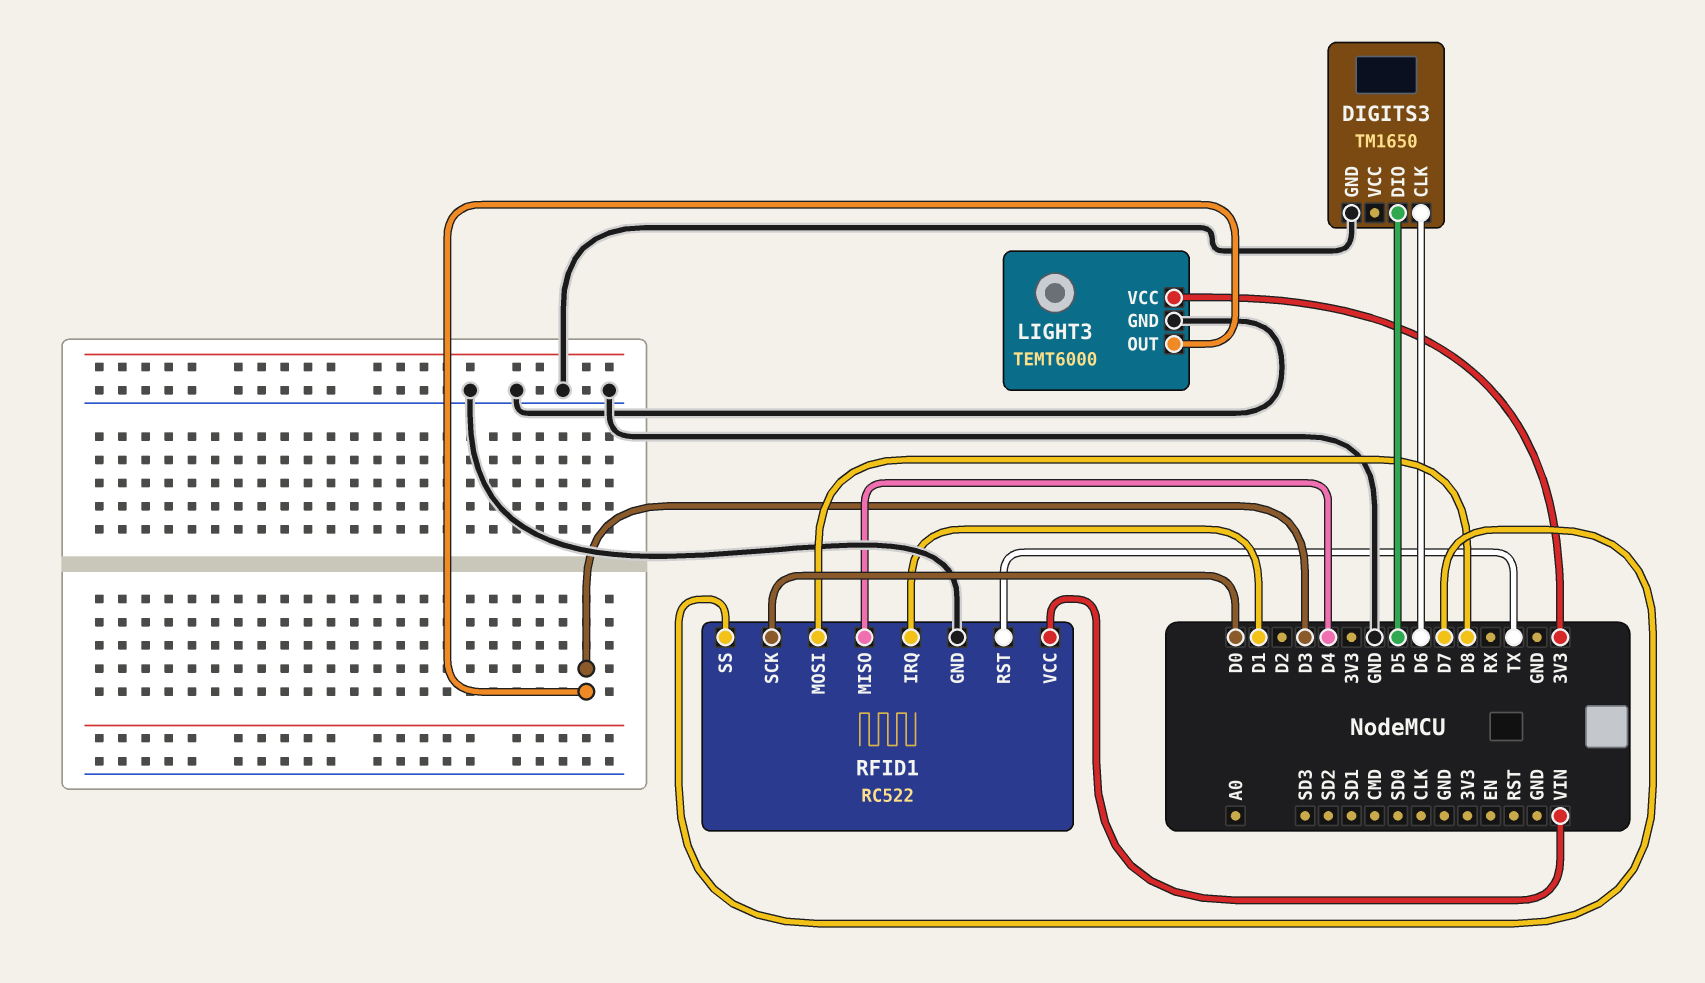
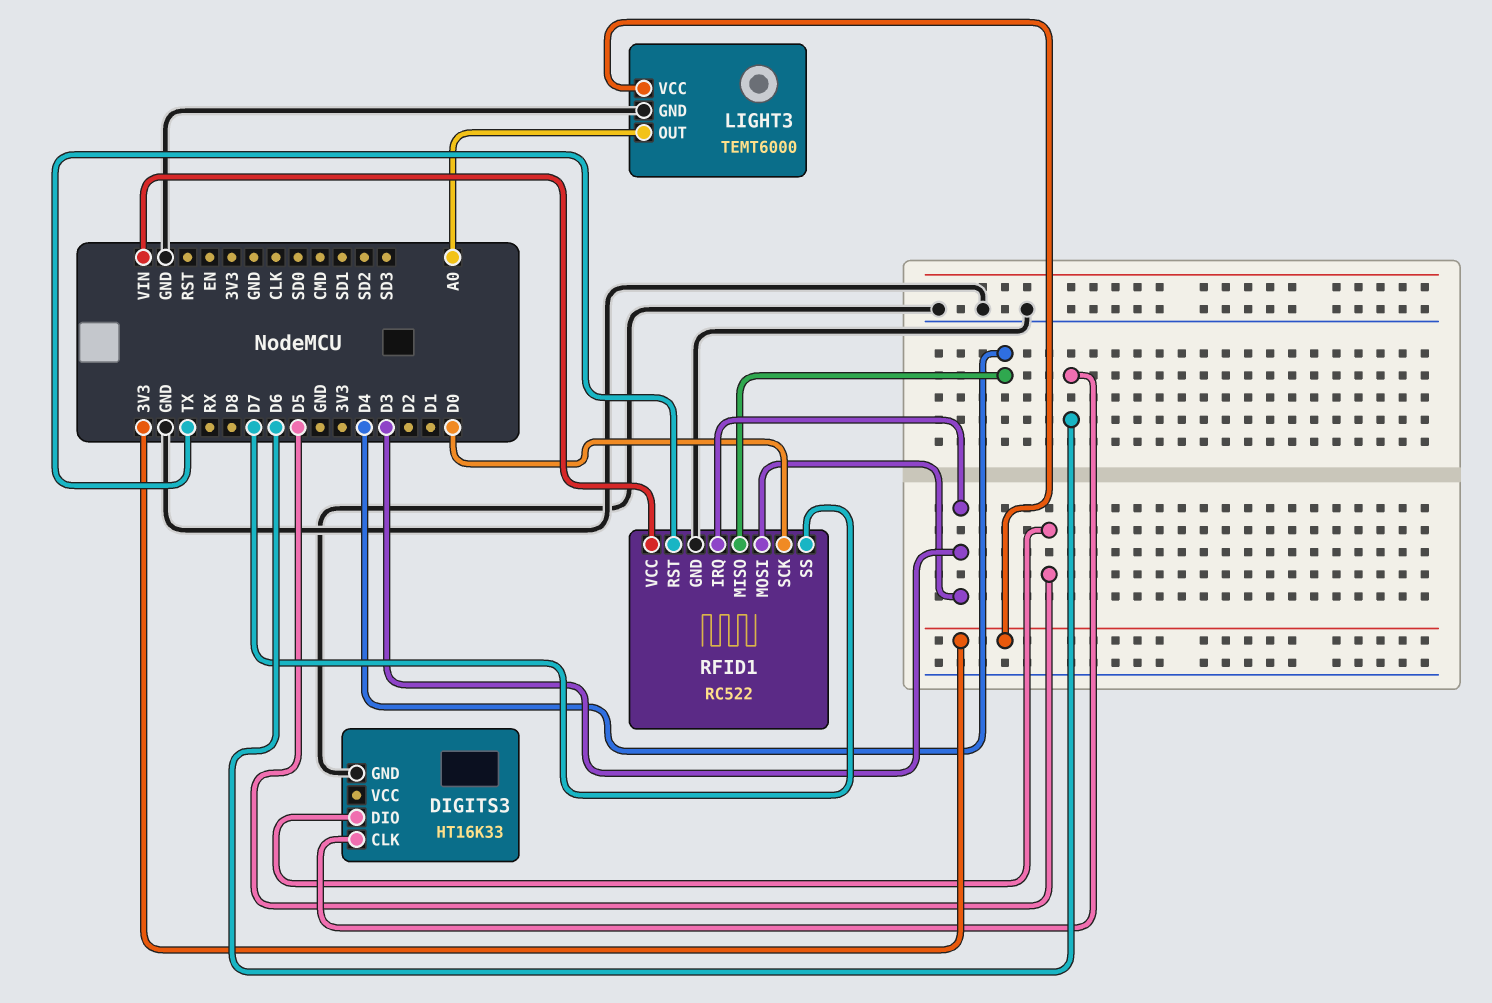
DIGITS3: TM1650 -> HT16K33
LIGHT3 pin OUT: D3 -> A0
RFID1 pin IRQ: D1 -> D3
RFID1 pin MOSI: D8 -> D3

